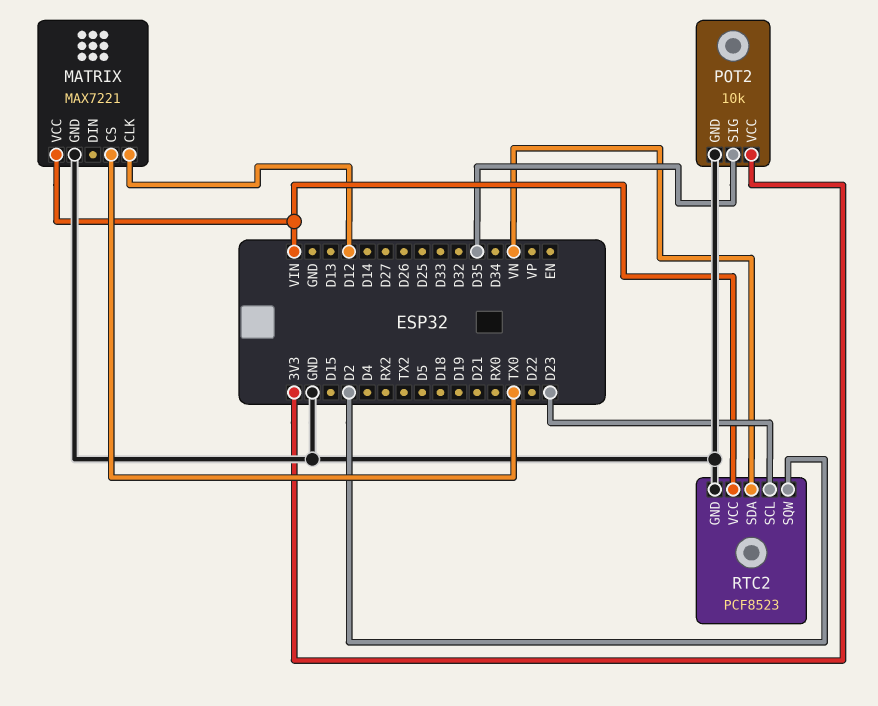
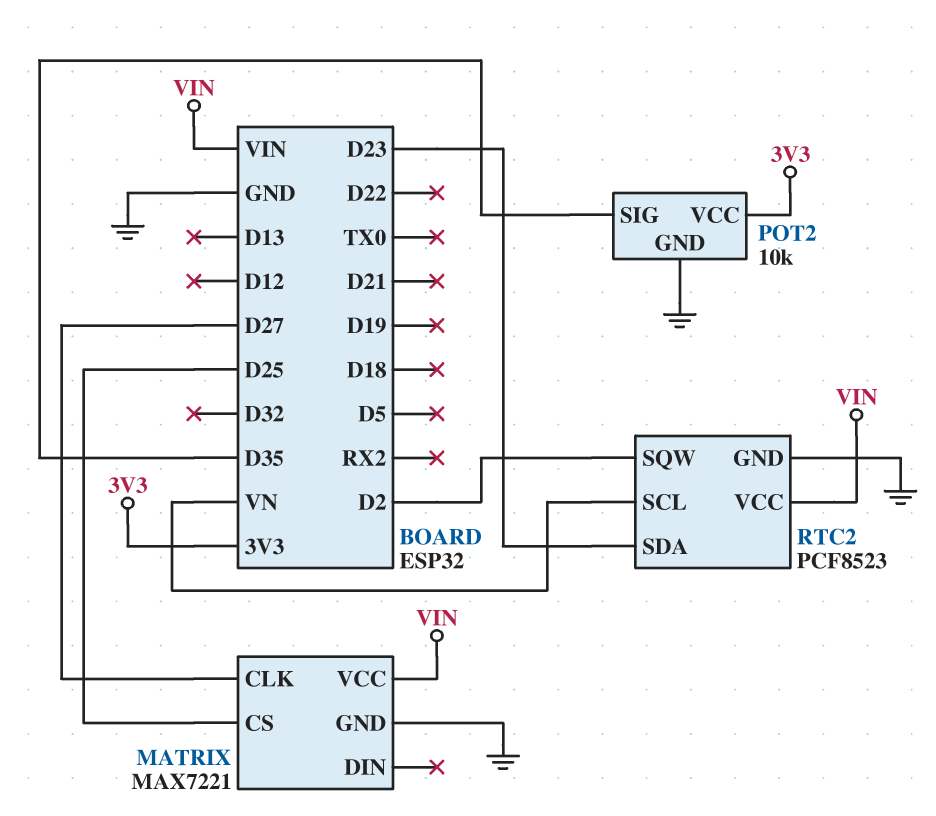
MATRIX pin CLK: D12 -> D27
MATRIX pin CS: TX0 -> D25
RTC2 pin SCL: D23 -> VN
RTC2 pin SDA: VN -> D23

